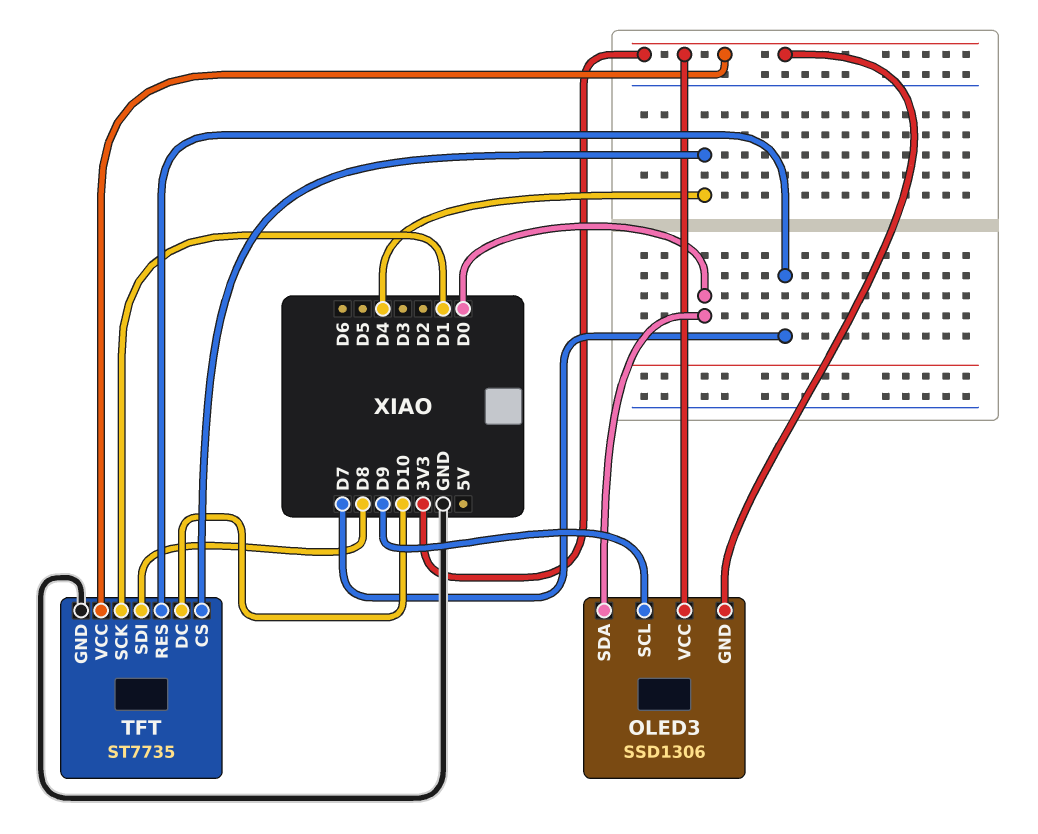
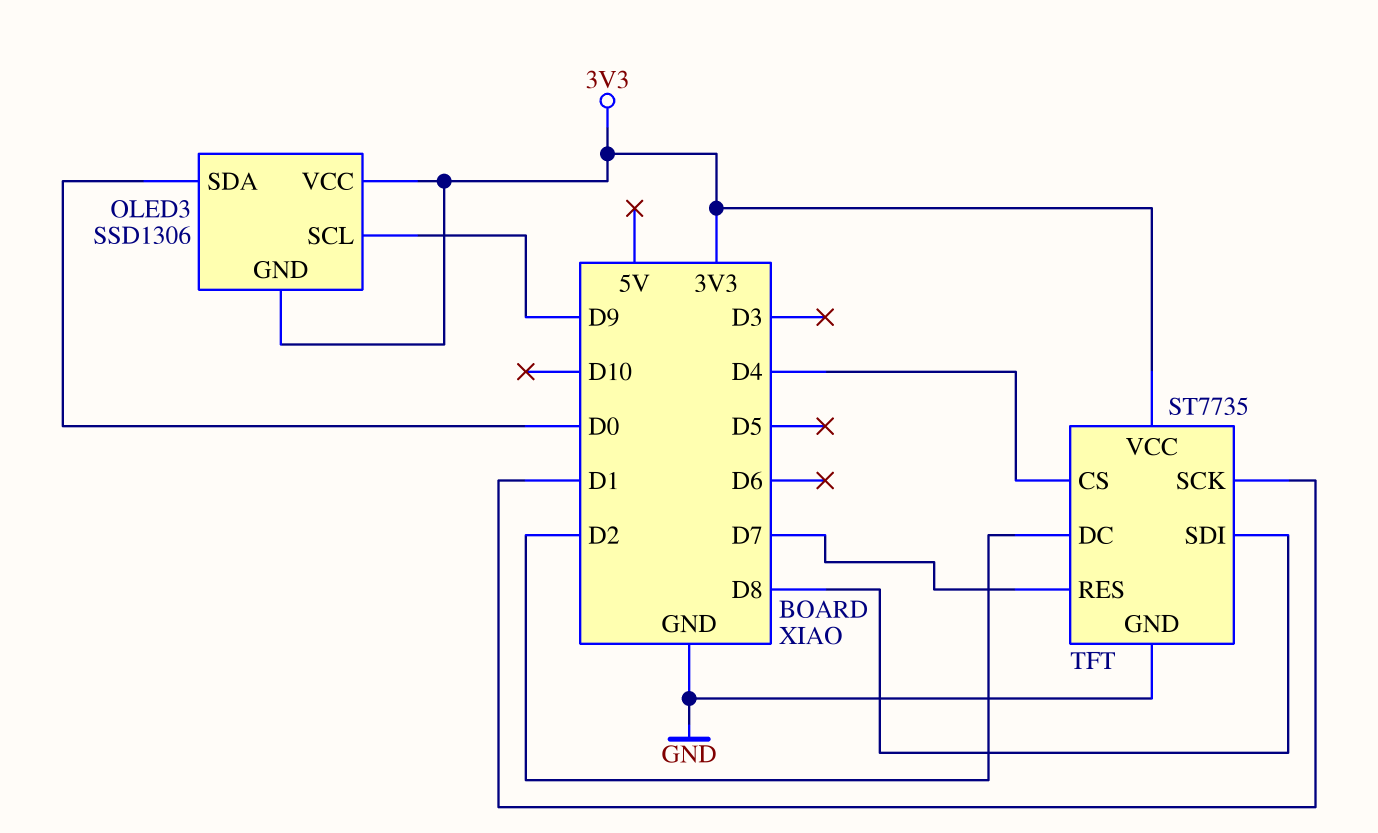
TFT pin DC: D10 -> D2

